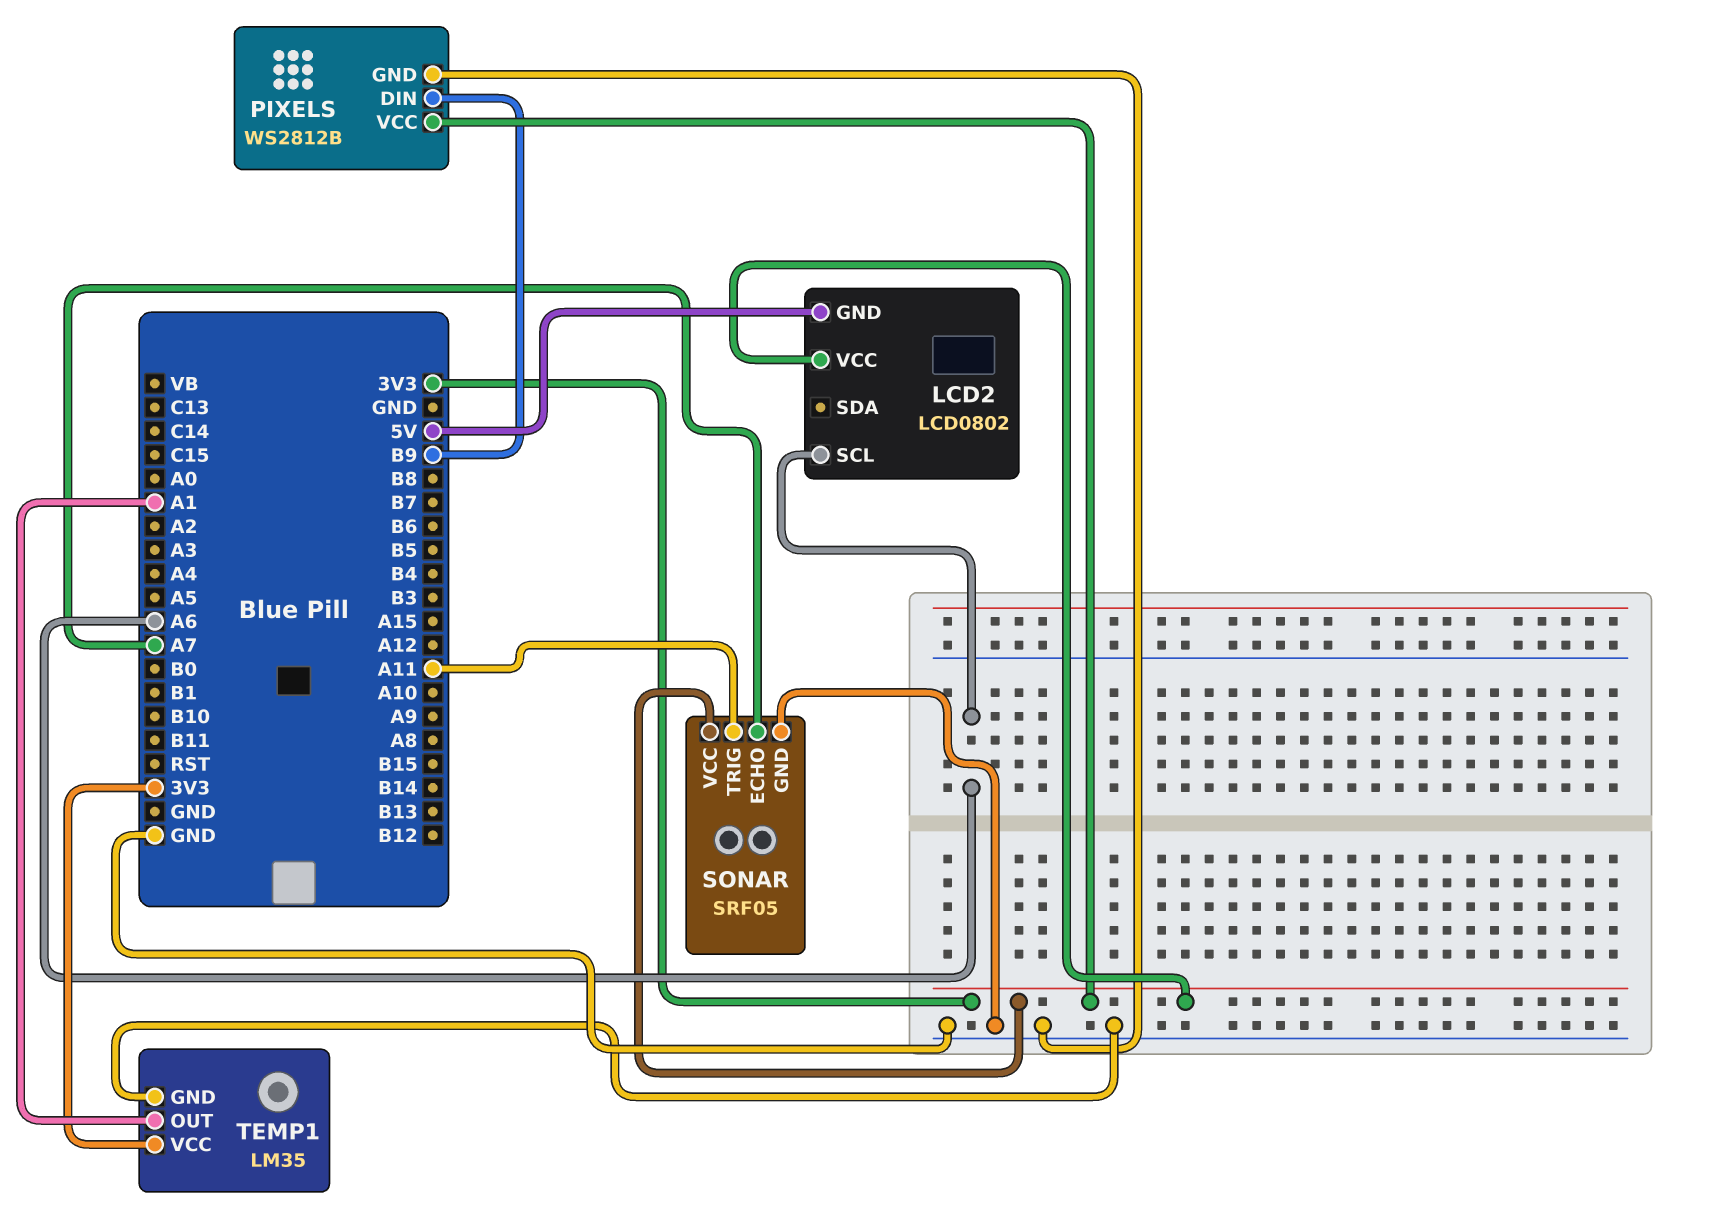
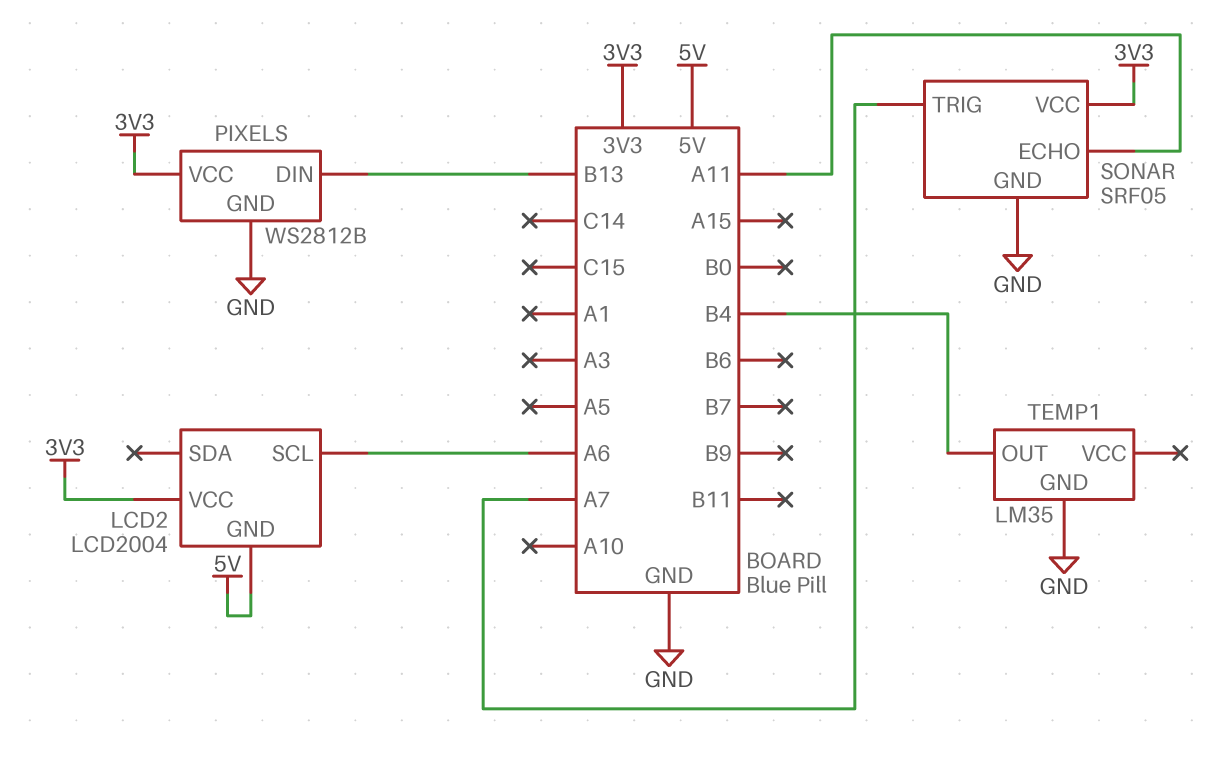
LCD2: LCD0802 -> LCD2004
PIXELS pin DIN: B9 -> B13
SONAR pin ECHO: A7 -> A11
SONAR pin TRIG: A11 -> A7
TEMP1 pin OUT: A1 -> B4
TEMP1 pin VCC: 3V3 -> none

